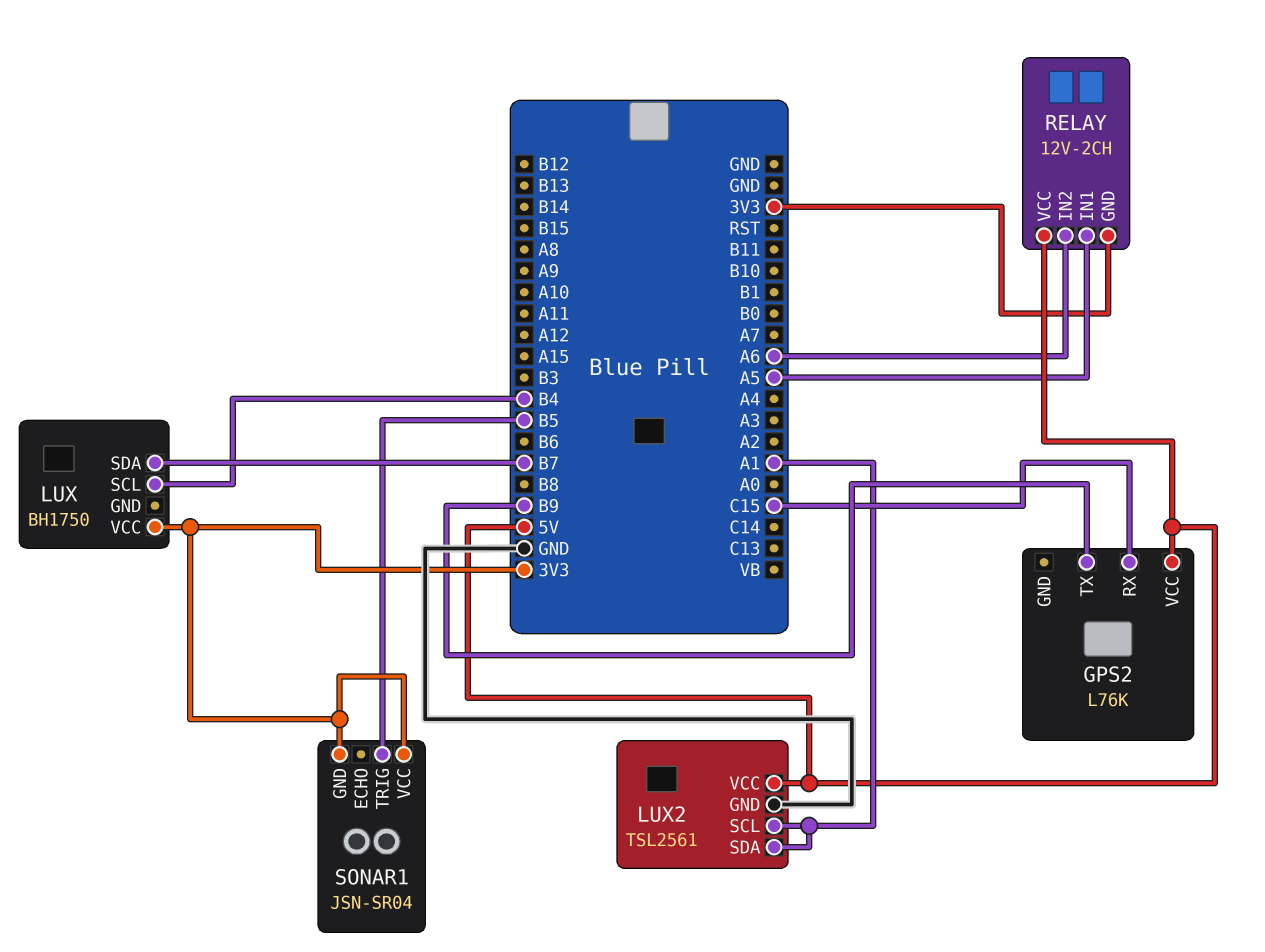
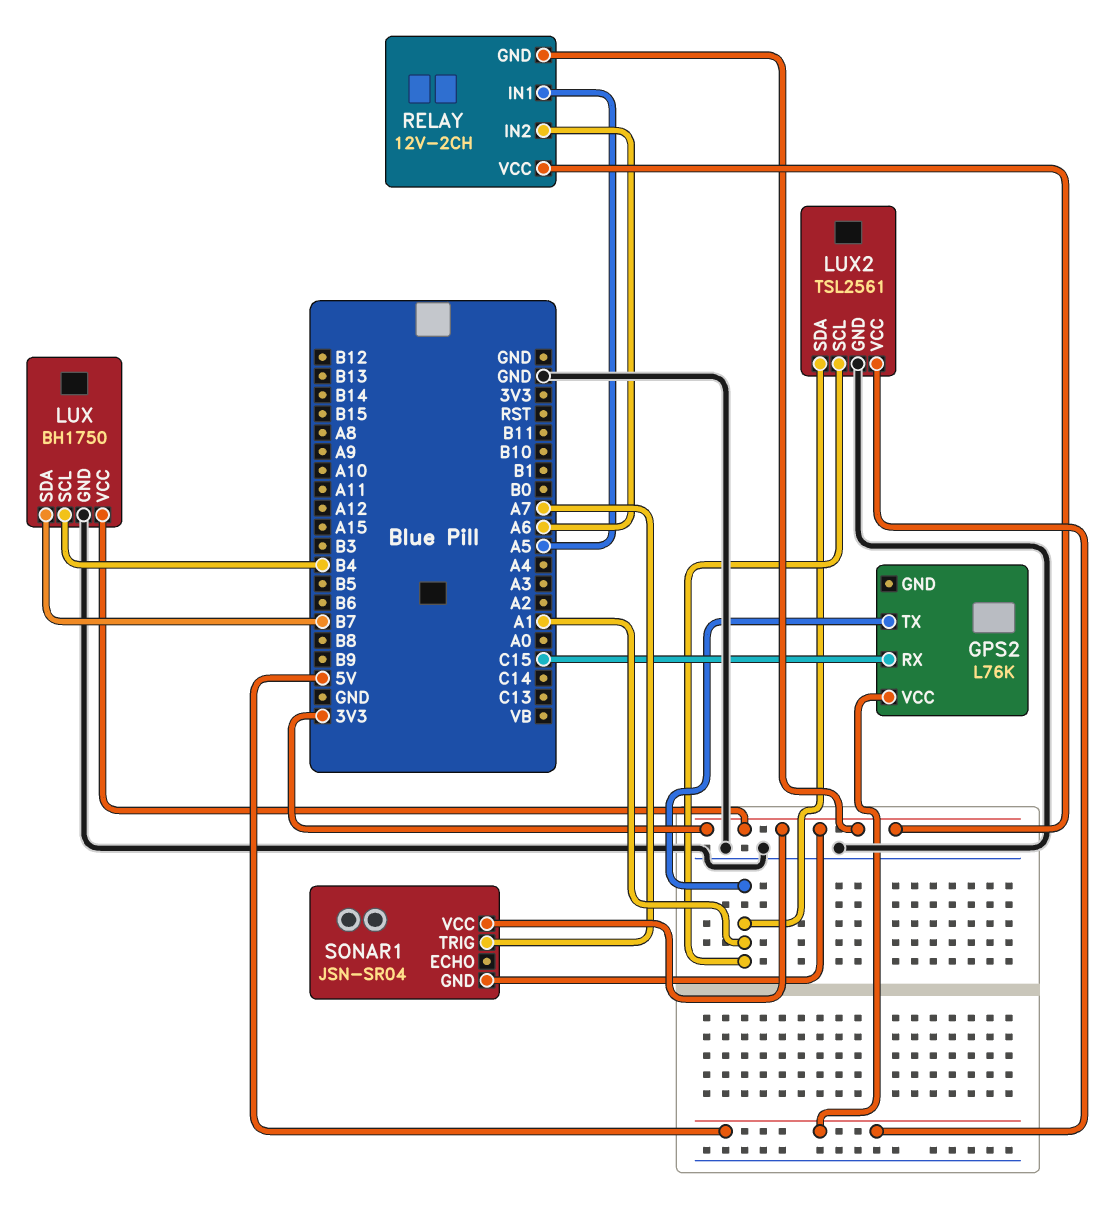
GPS2 pin TX: B9 -> A1
LUX pin GND: none -> GND
RELAY pin VCC: 5V -> 3V3
SONAR1 pin TRIG: B5 -> A7

